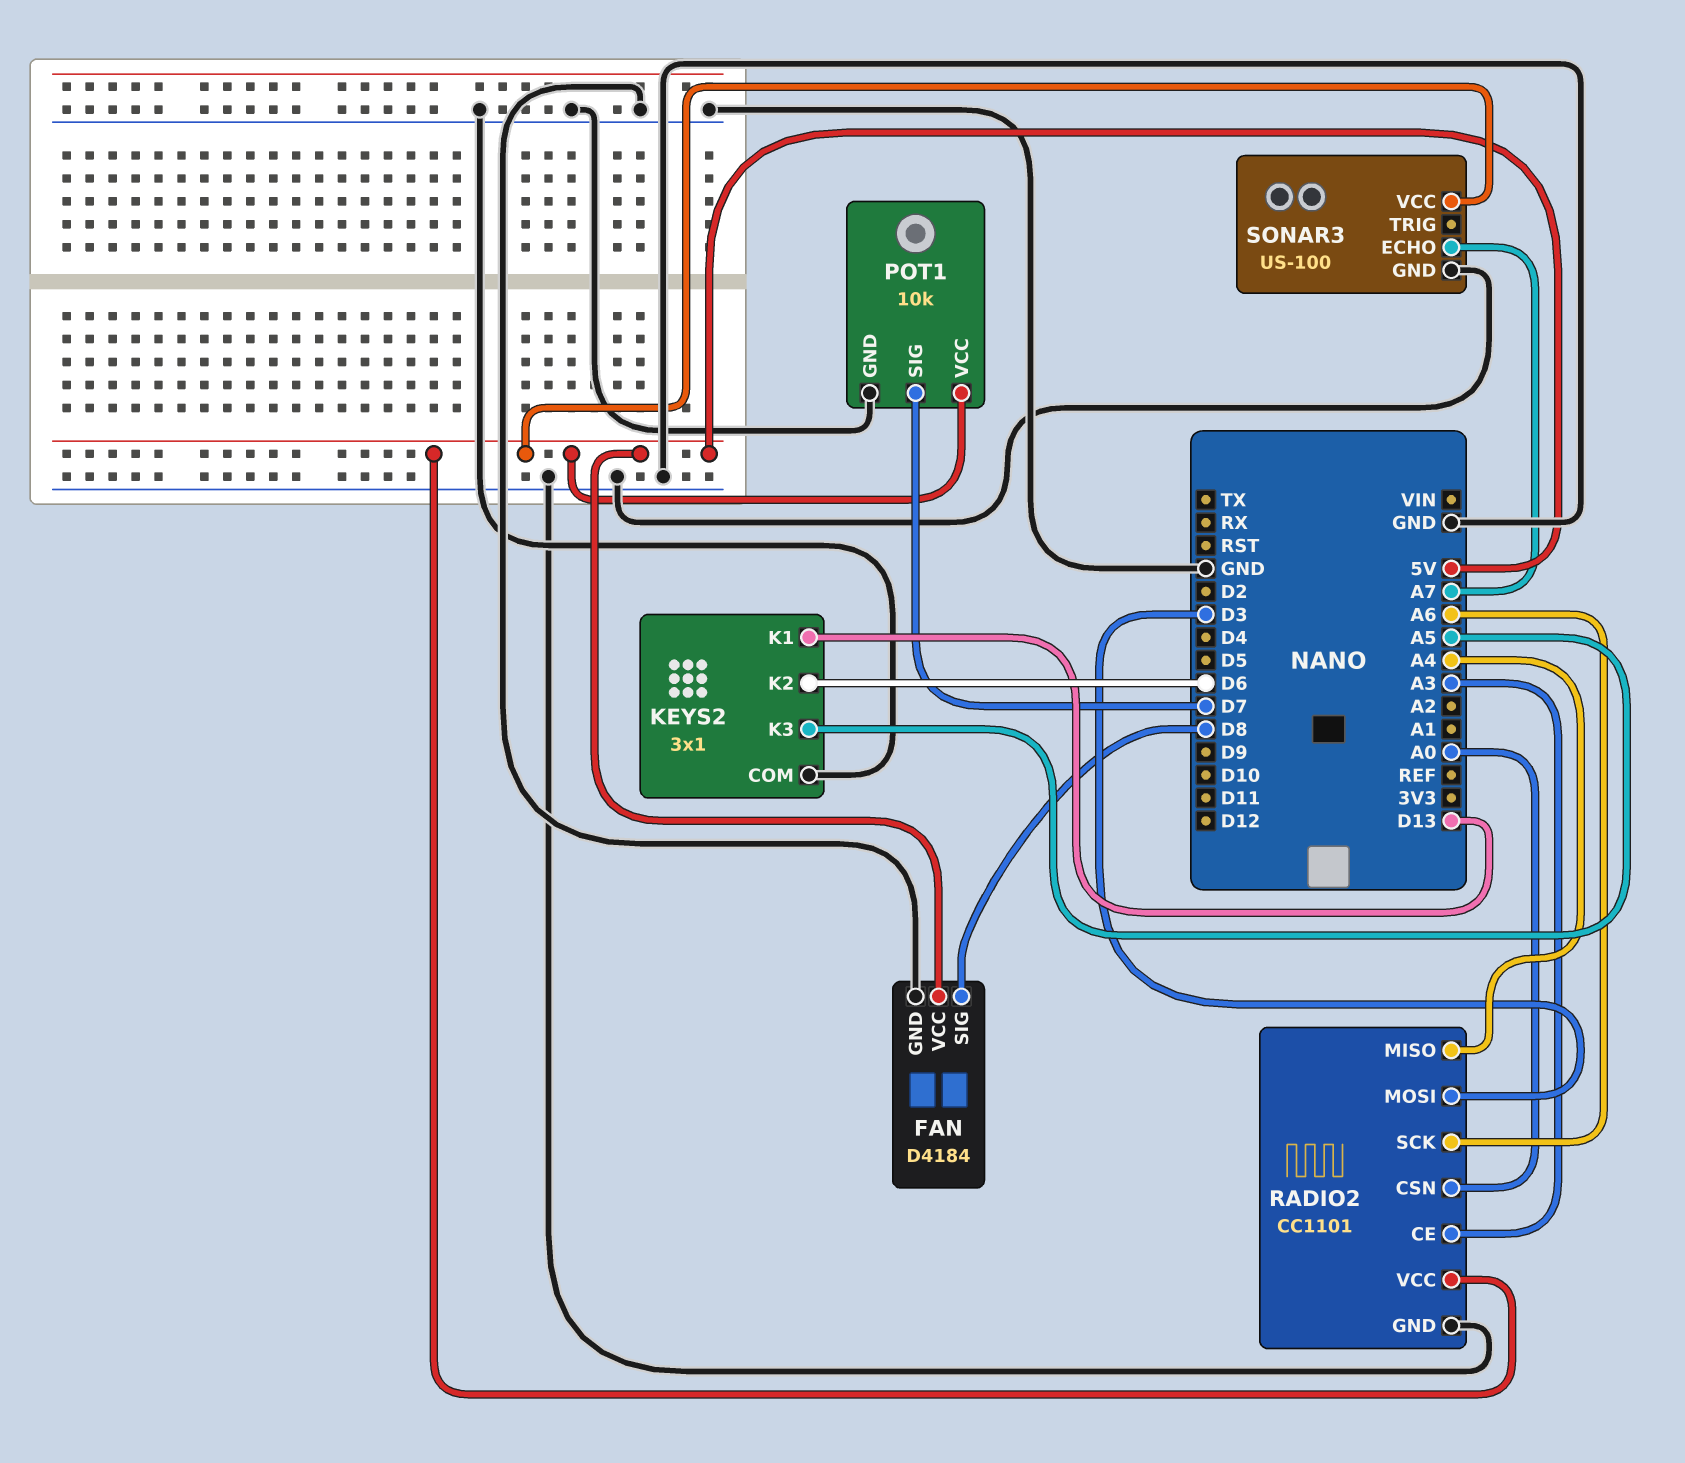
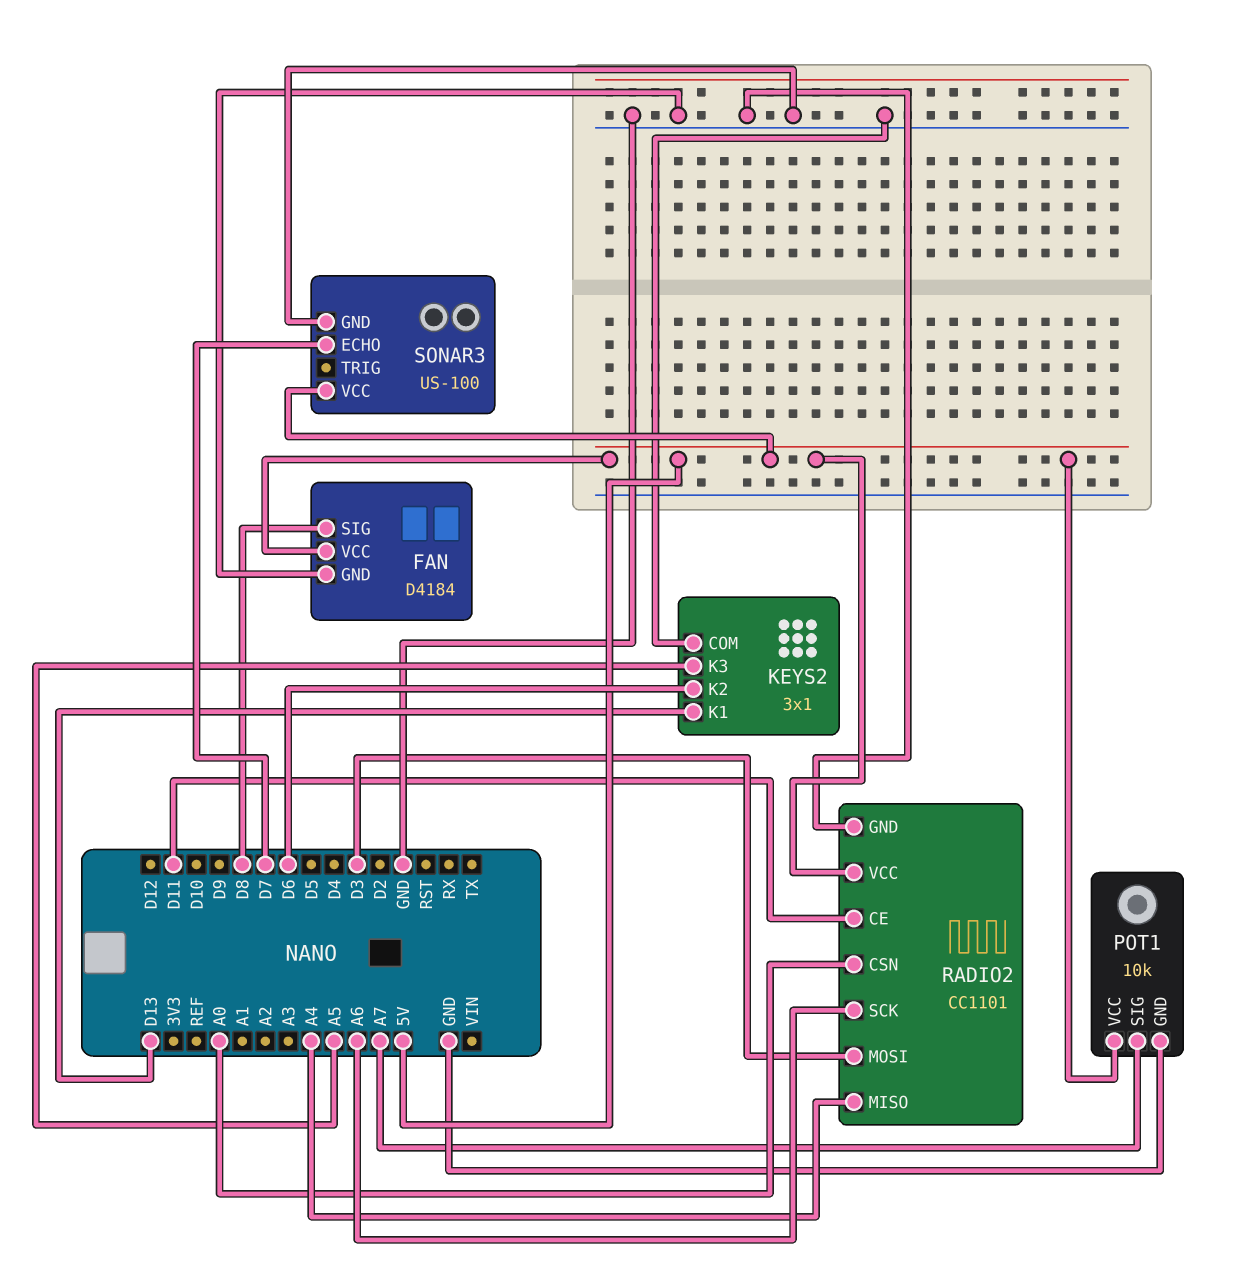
POT1 pin SIG: D7 -> A7
RADIO2 pin CE: A3 -> D11
SONAR3 pin ECHO: A7 -> D7

